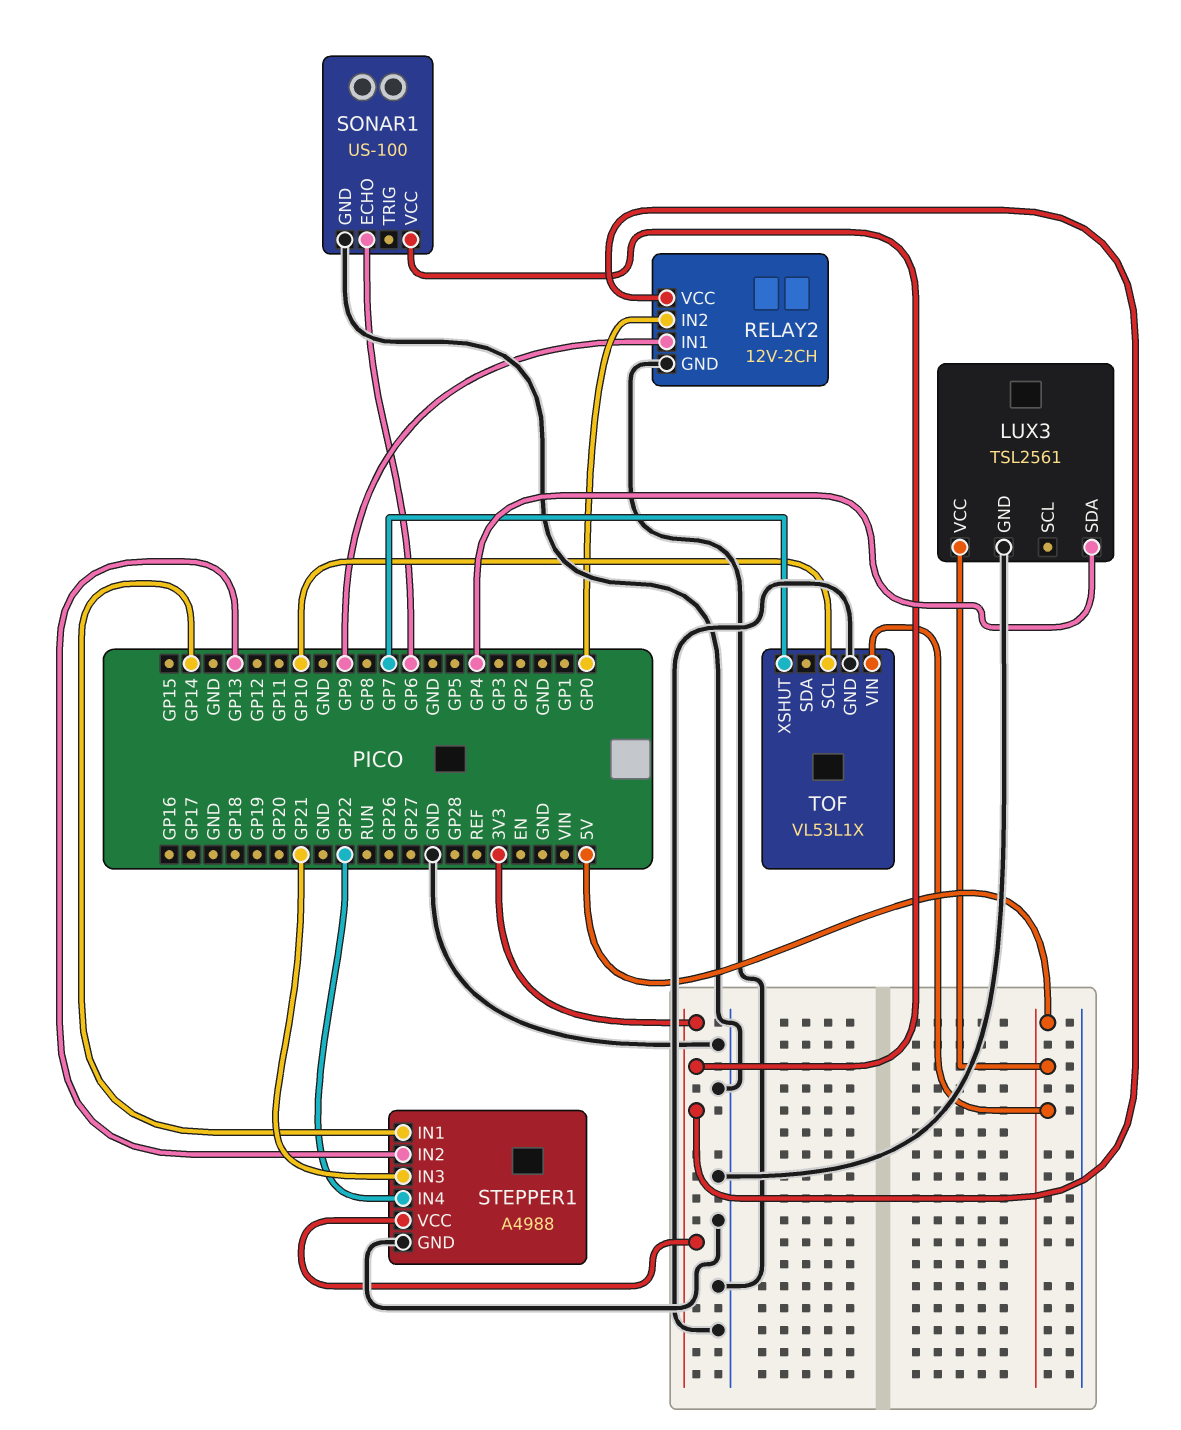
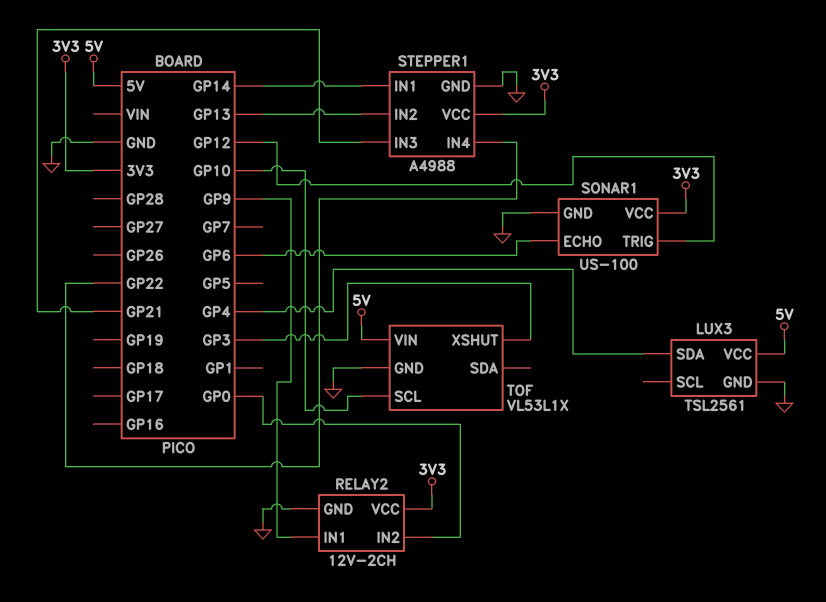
SONAR1 pin TRIG: none -> GP12
TOF pin XSHUT: GP7 -> GP3

